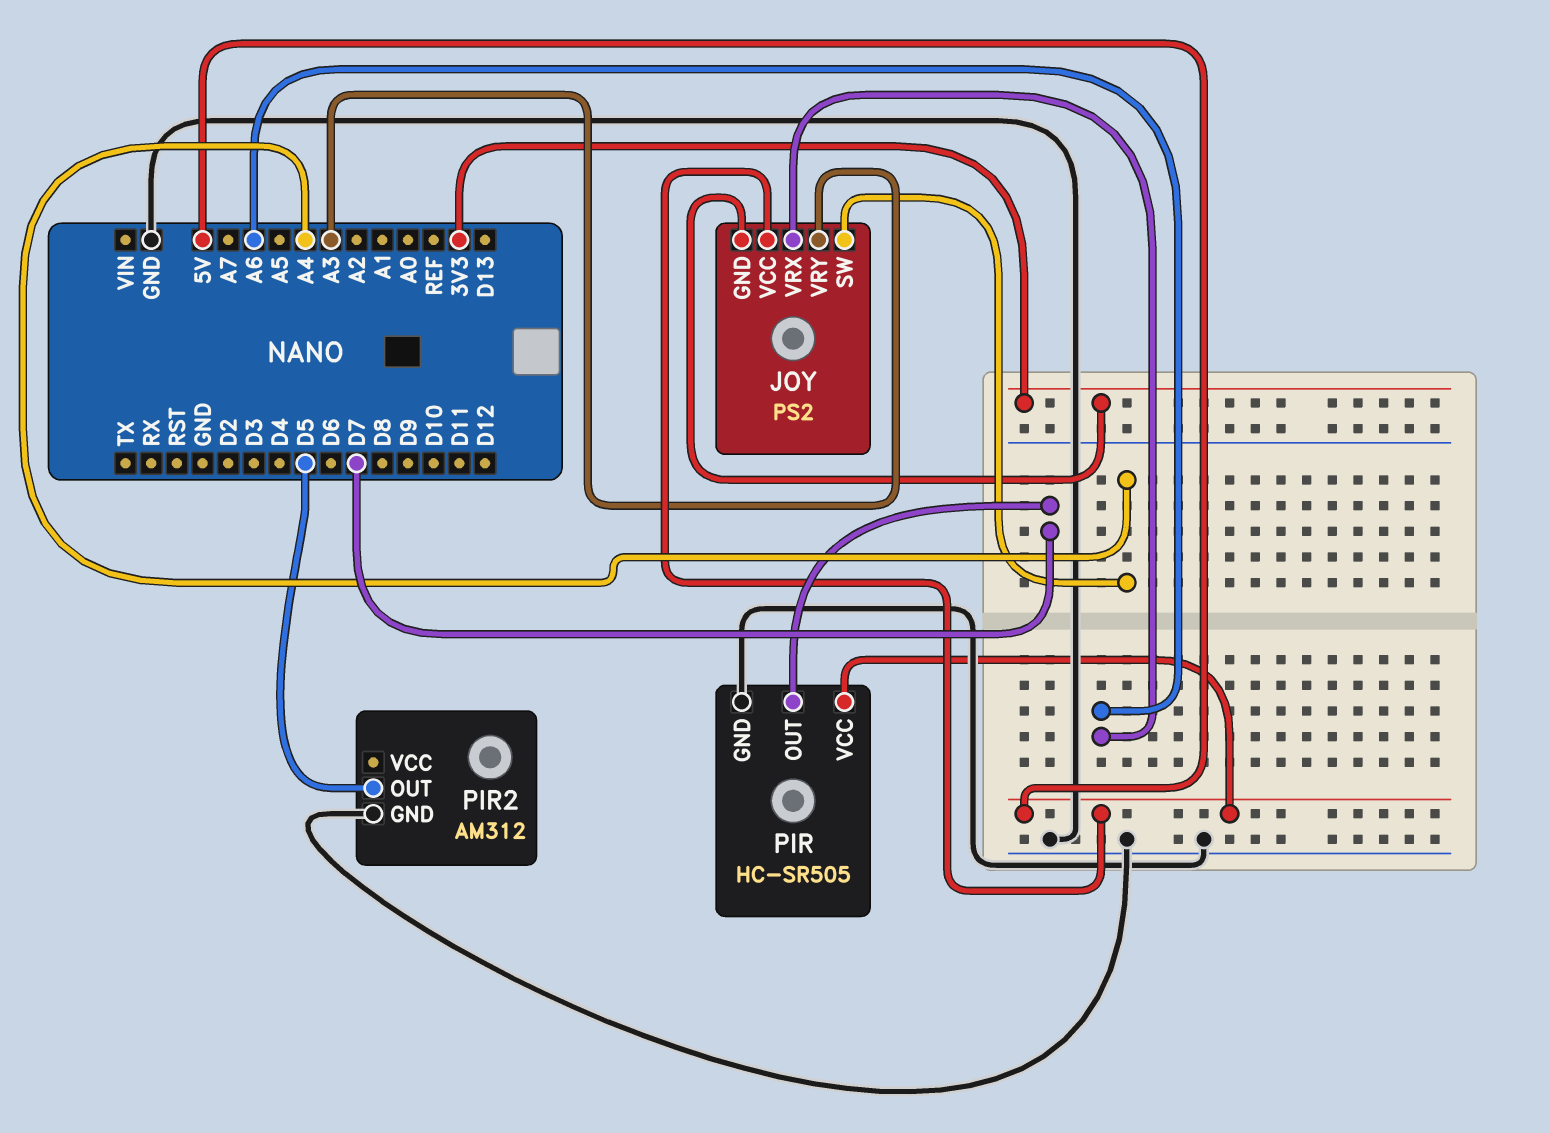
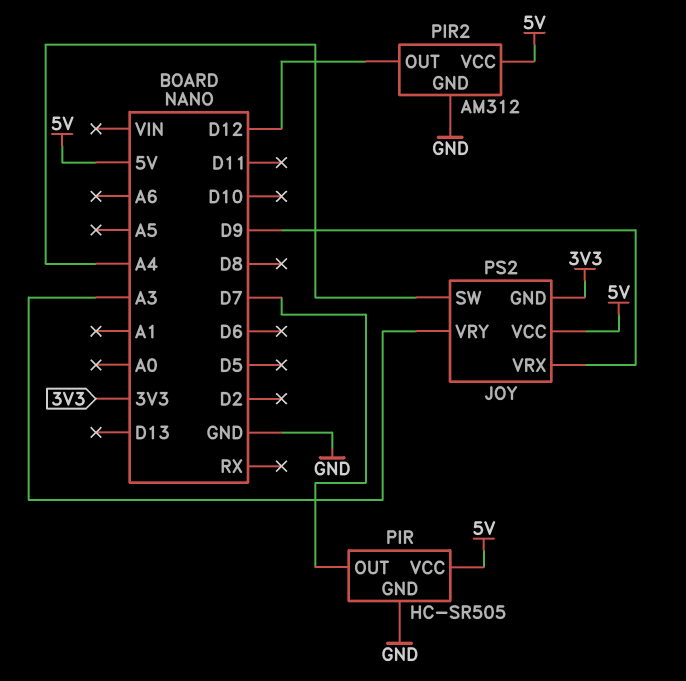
JOY pin VRX: A6 -> D9
PIR2 pin OUT: D5 -> D12
PIR2 pin VCC: none -> 5V

